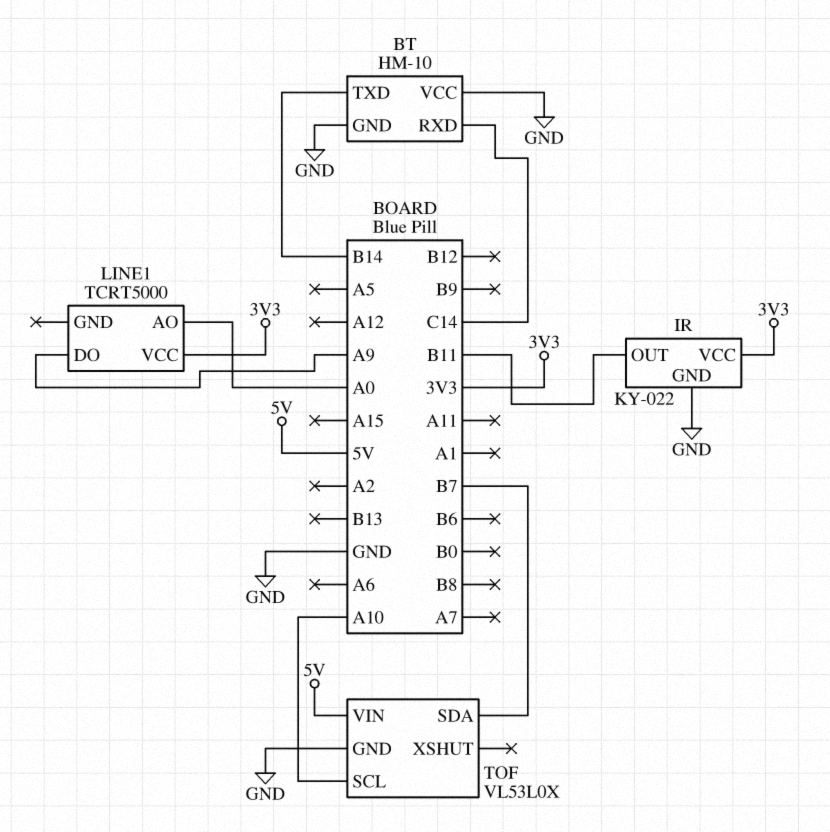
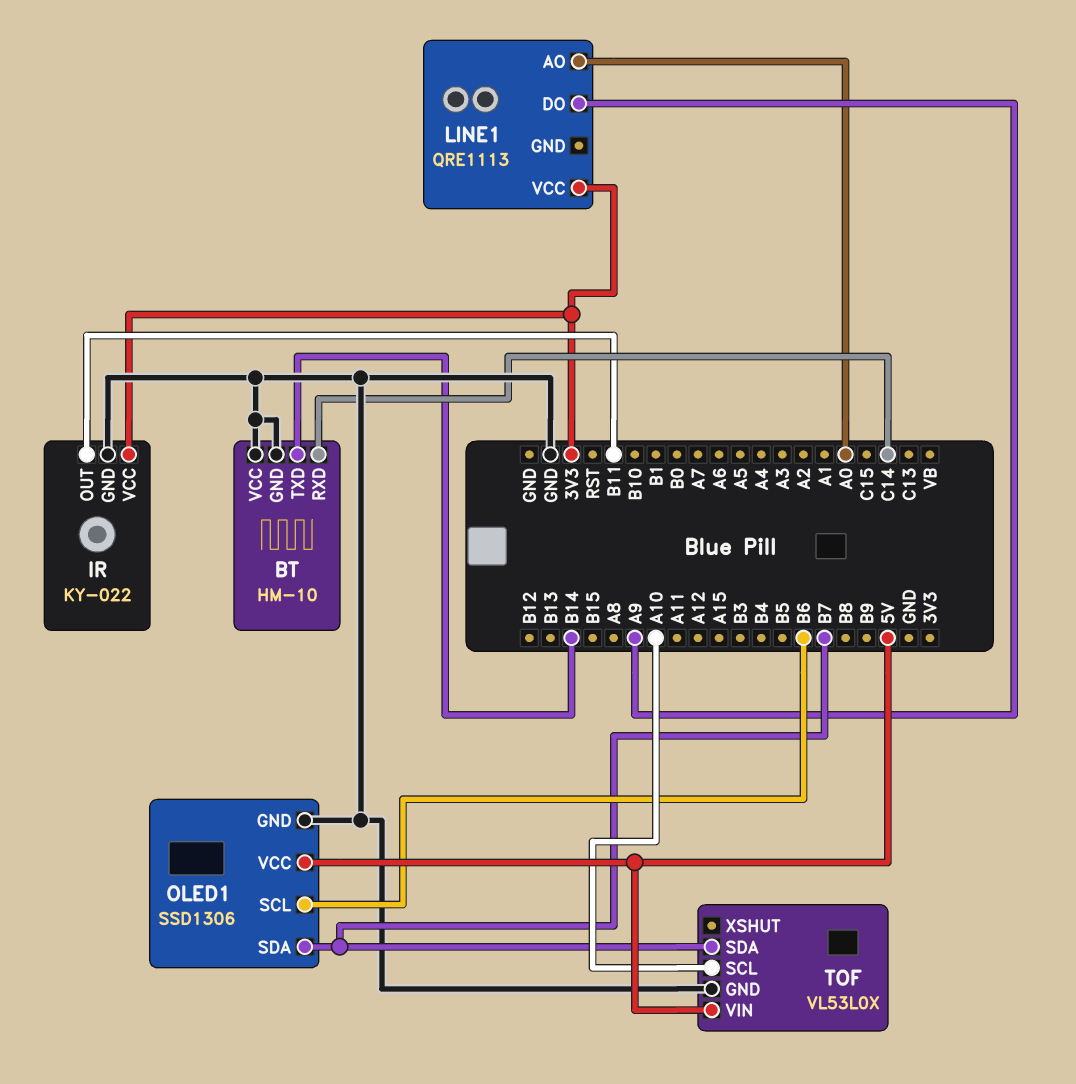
LINE1: TCRT5000 -> QRE1113
OLED1: none -> SSD1306
OLED1 pin GND: none -> GND
OLED1 pin SCL: none -> B6
OLED1 pin SDA: none -> B7
OLED1 pin VCC: none -> 5V

